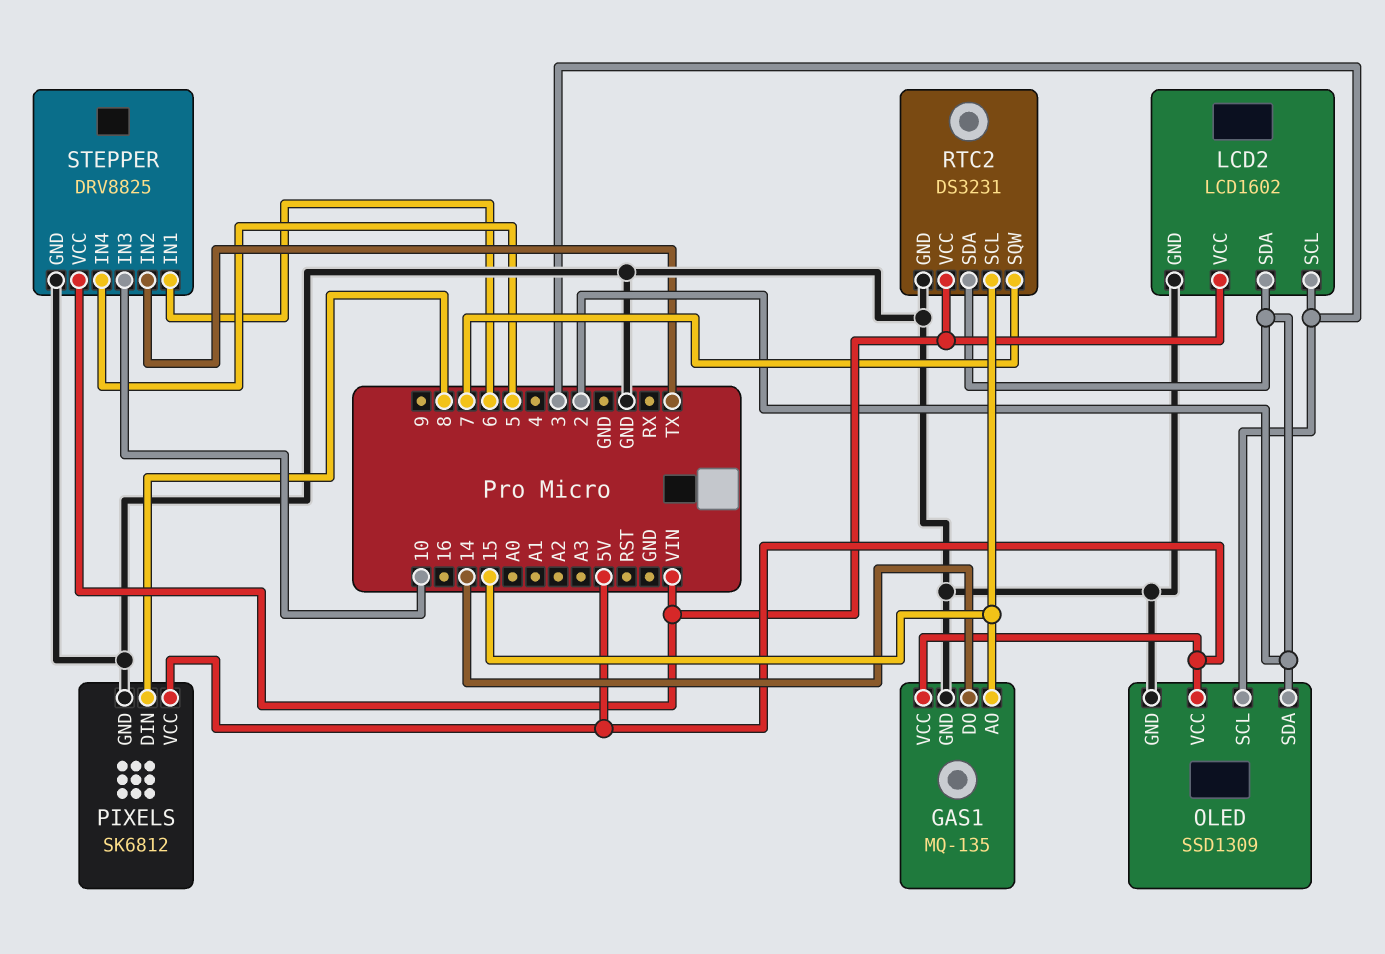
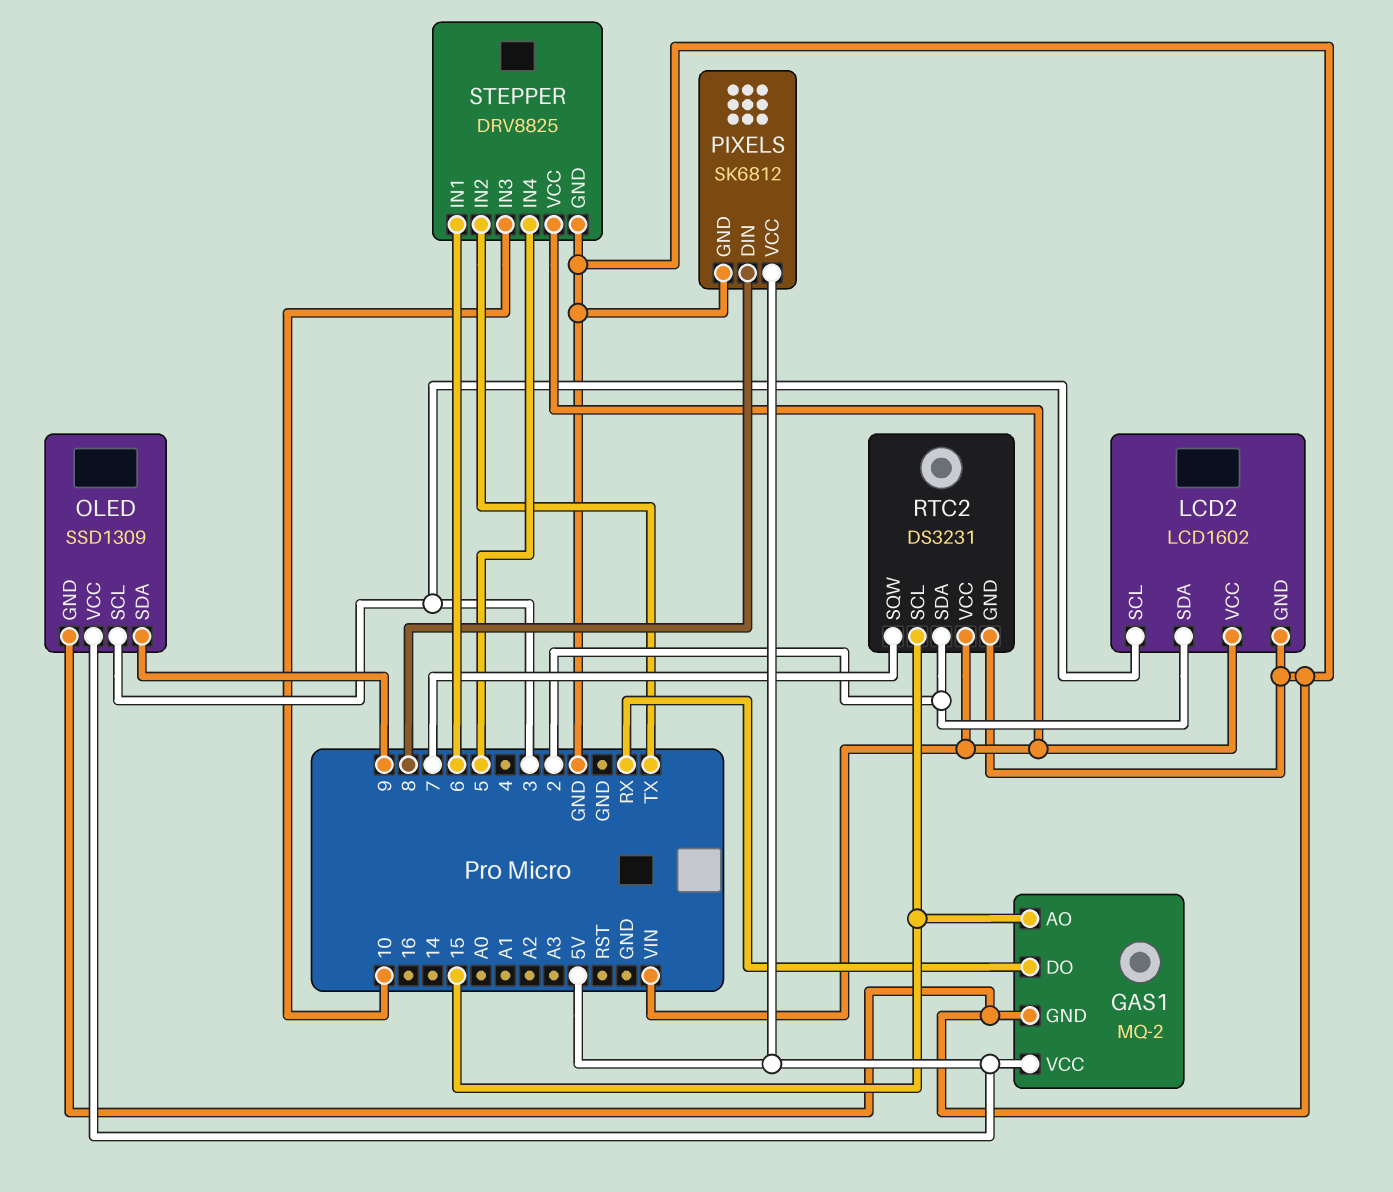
GAS1: MQ-135 -> MQ-2
GAS1 pin DO: 14 -> RX
OLED pin SDA: 2 -> 9

